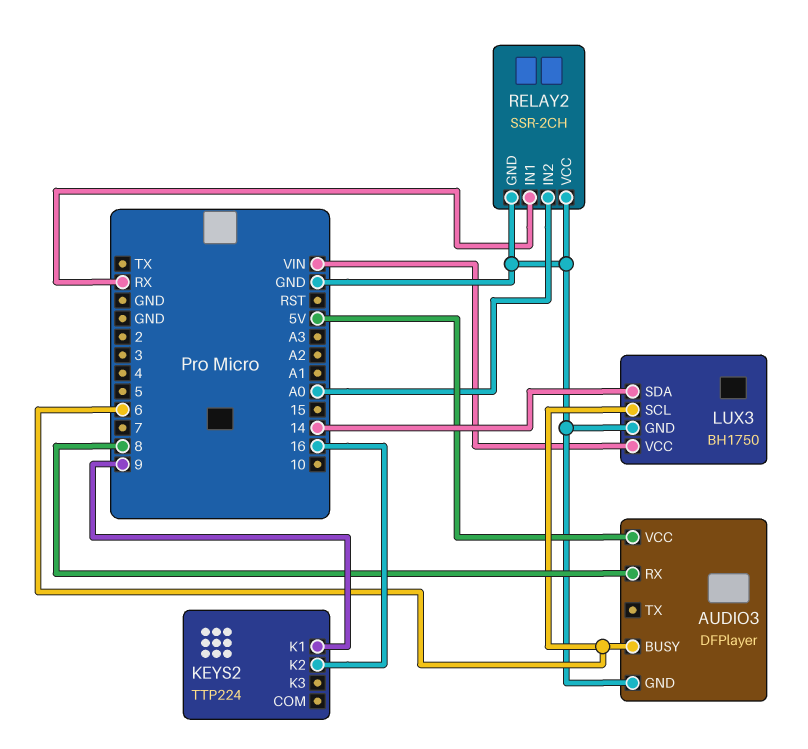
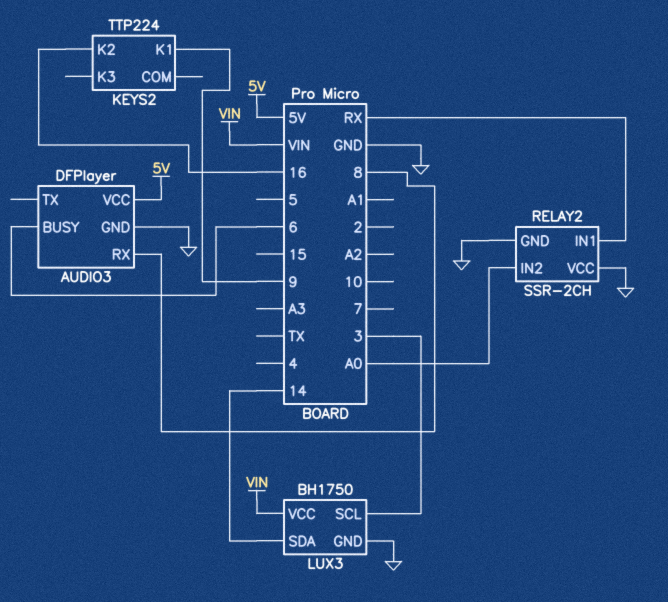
LUX3 pin SCL: 6 -> 3

